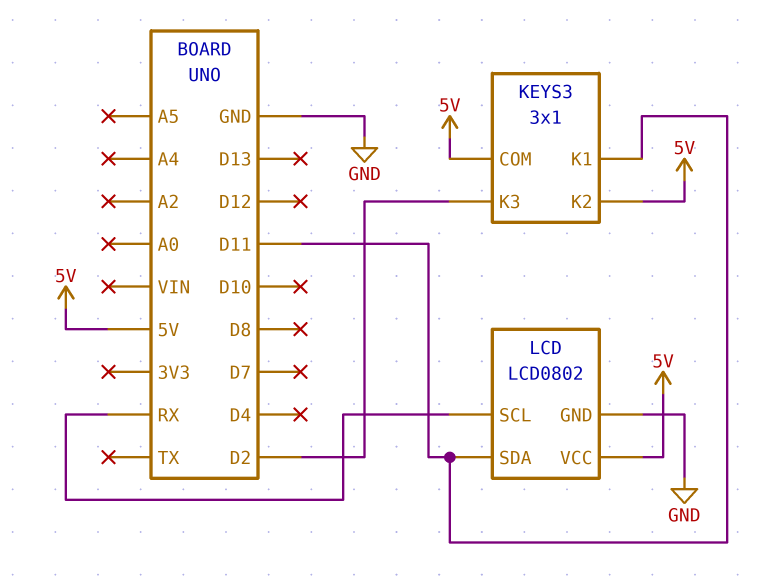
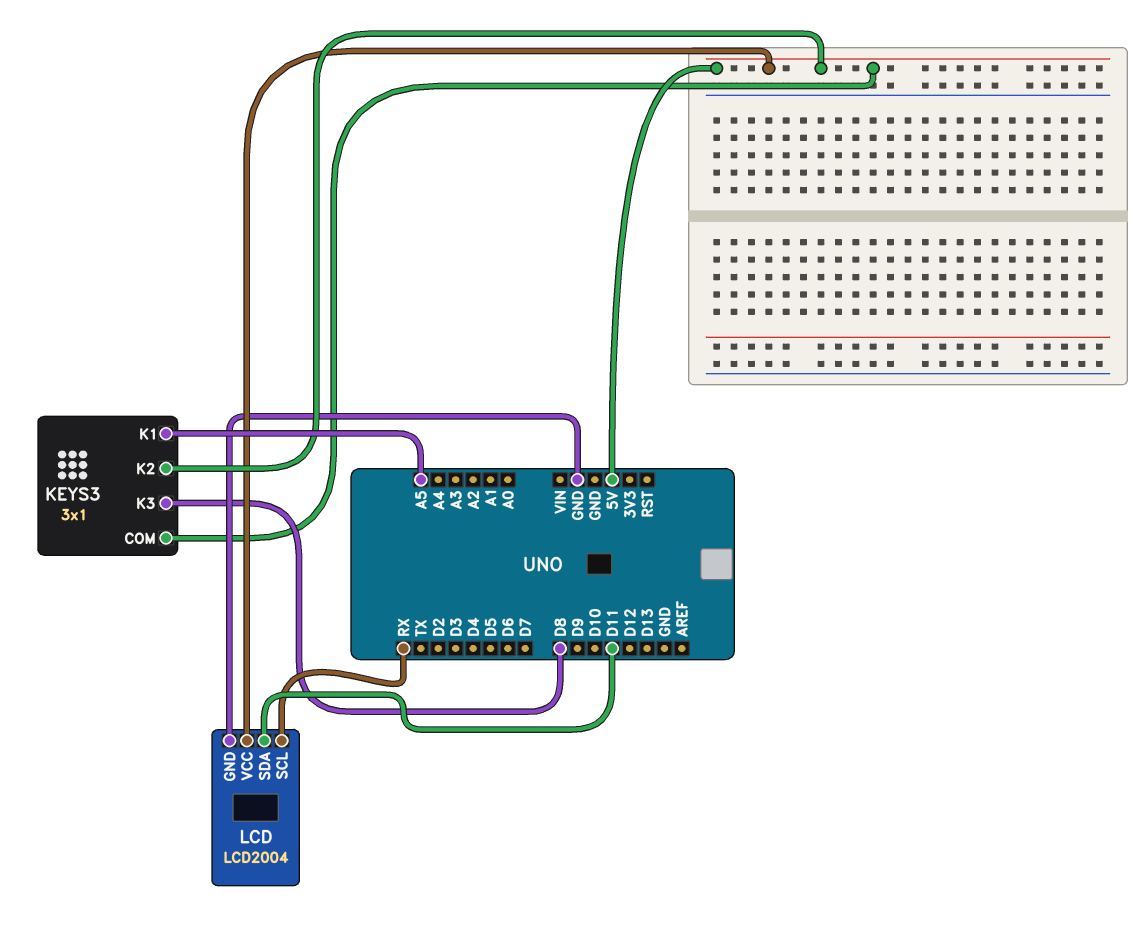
KEYS3 pin K1: D11 -> A5
KEYS3 pin K3: D2 -> D8
LCD: LCD0802 -> LCD2004

